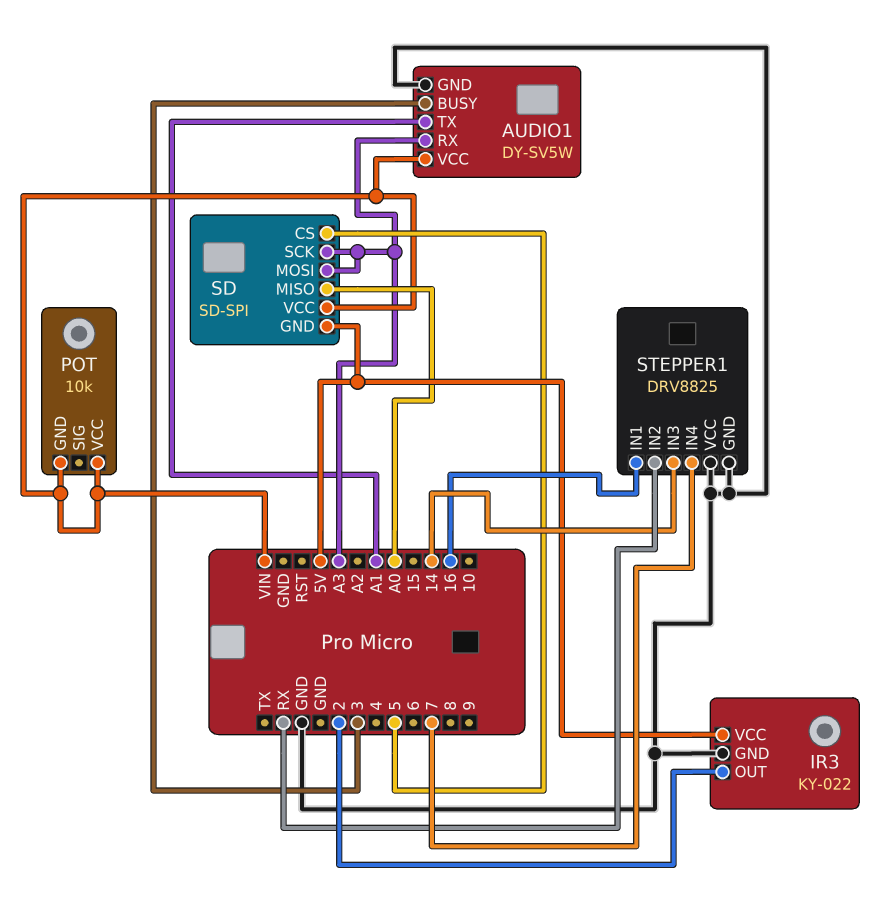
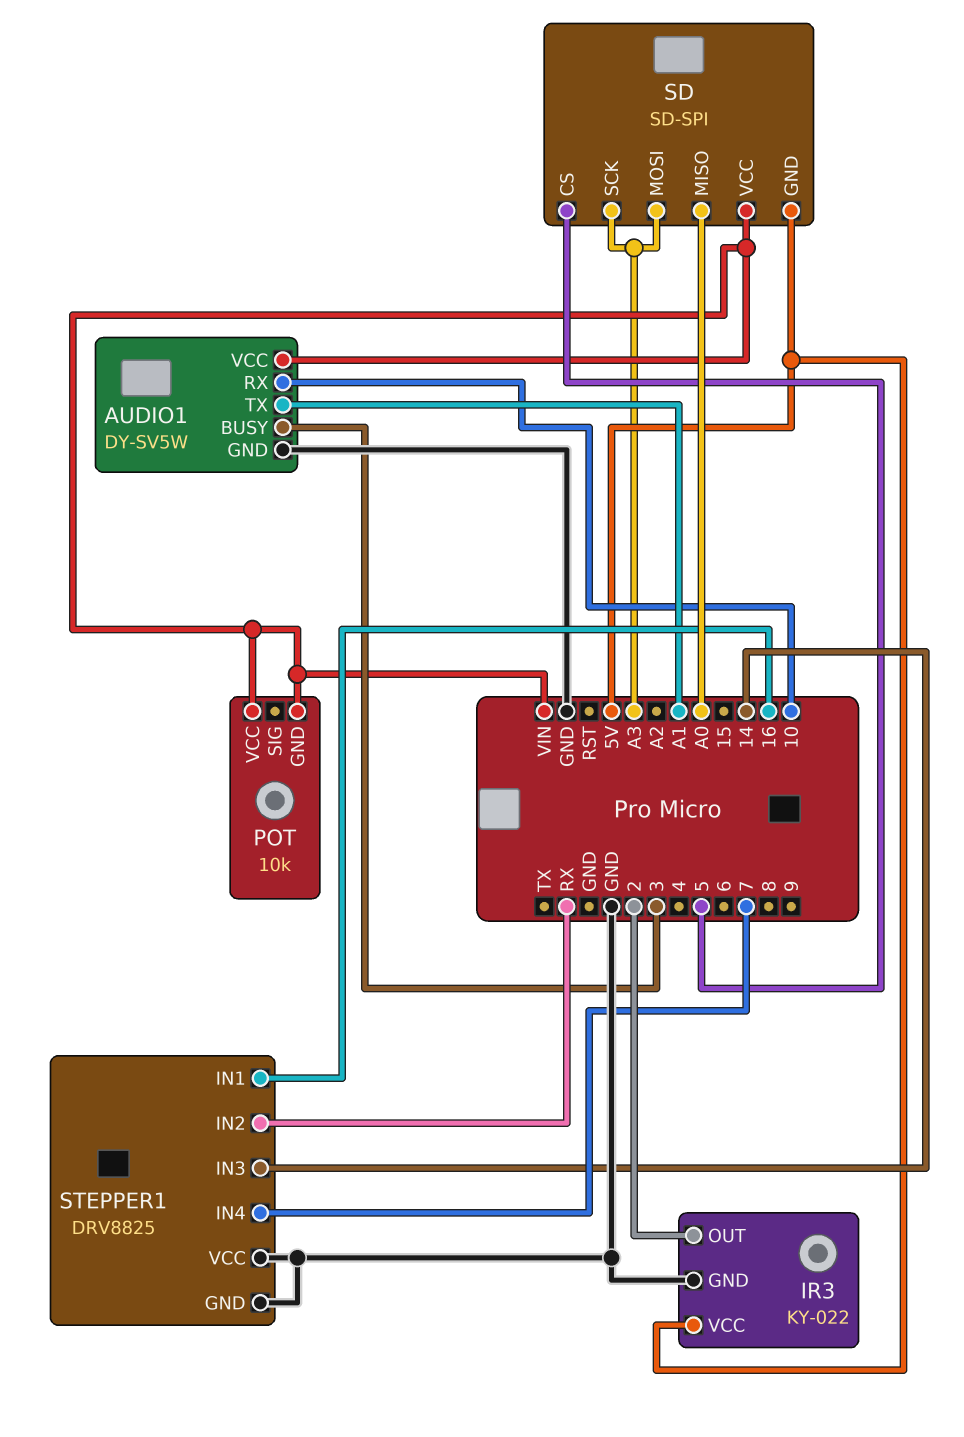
AUDIO1 pin RX: A3 -> 10

